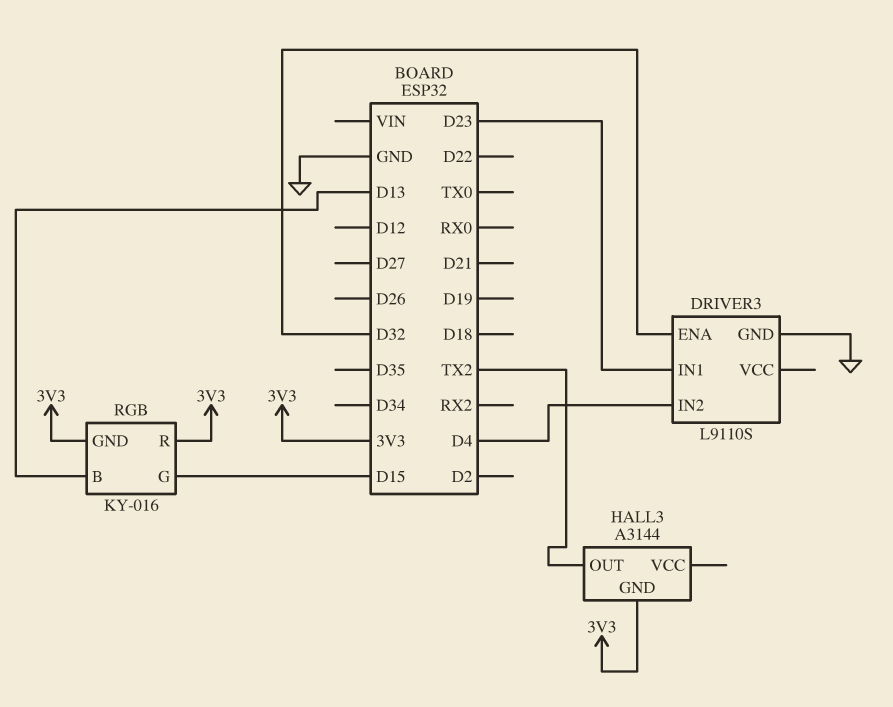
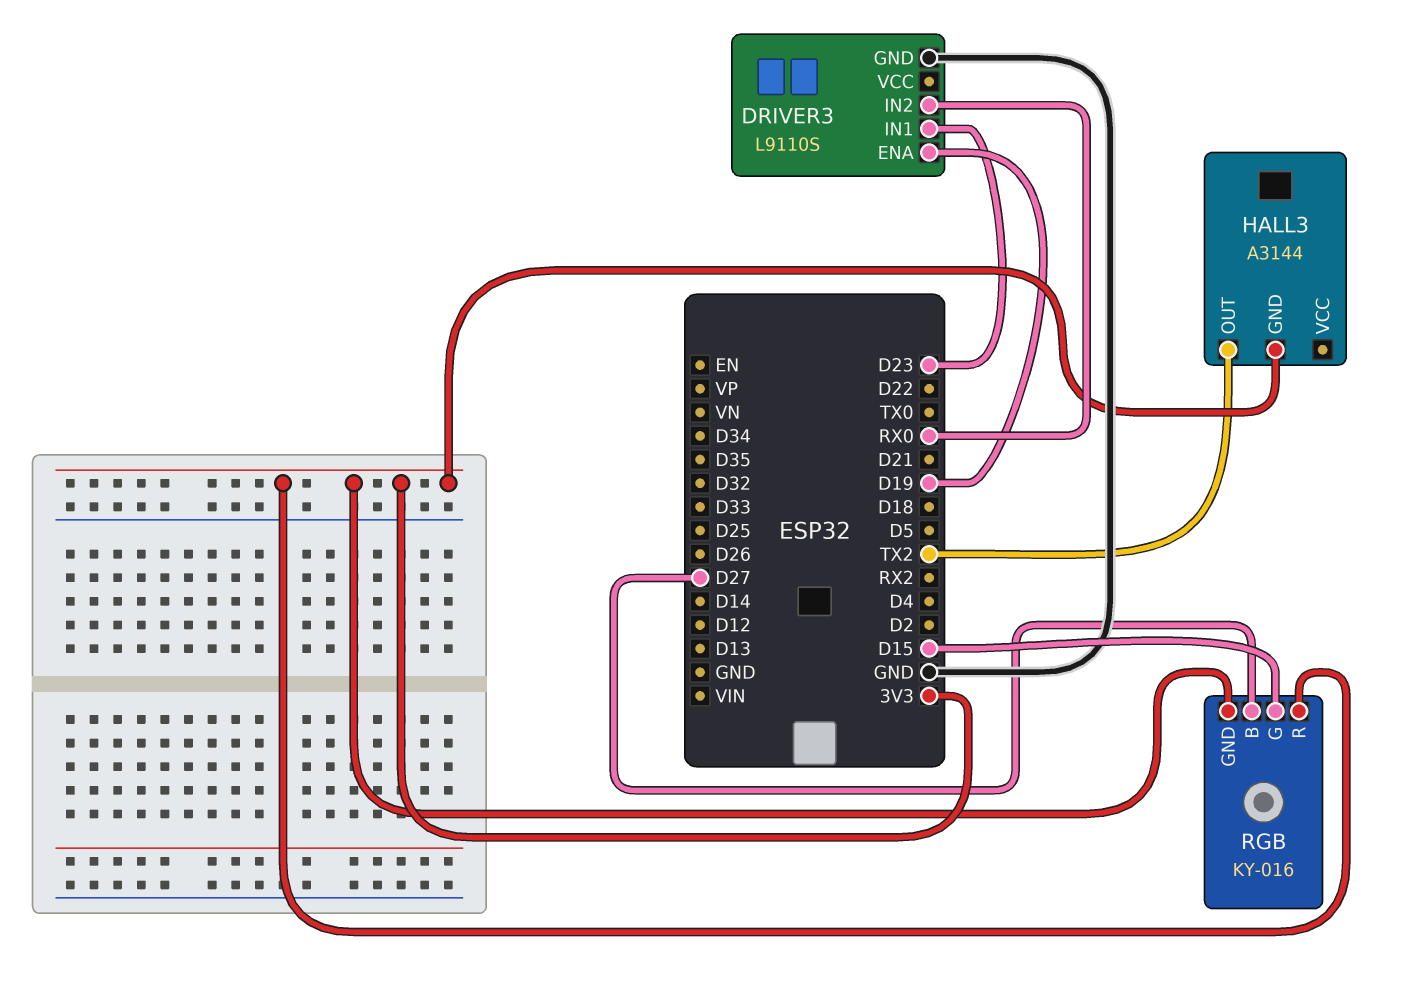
DRIVER3 pin ENA: D32 -> D19
DRIVER3 pin IN2: D4 -> RX0
RGB pin B: D13 -> D27

